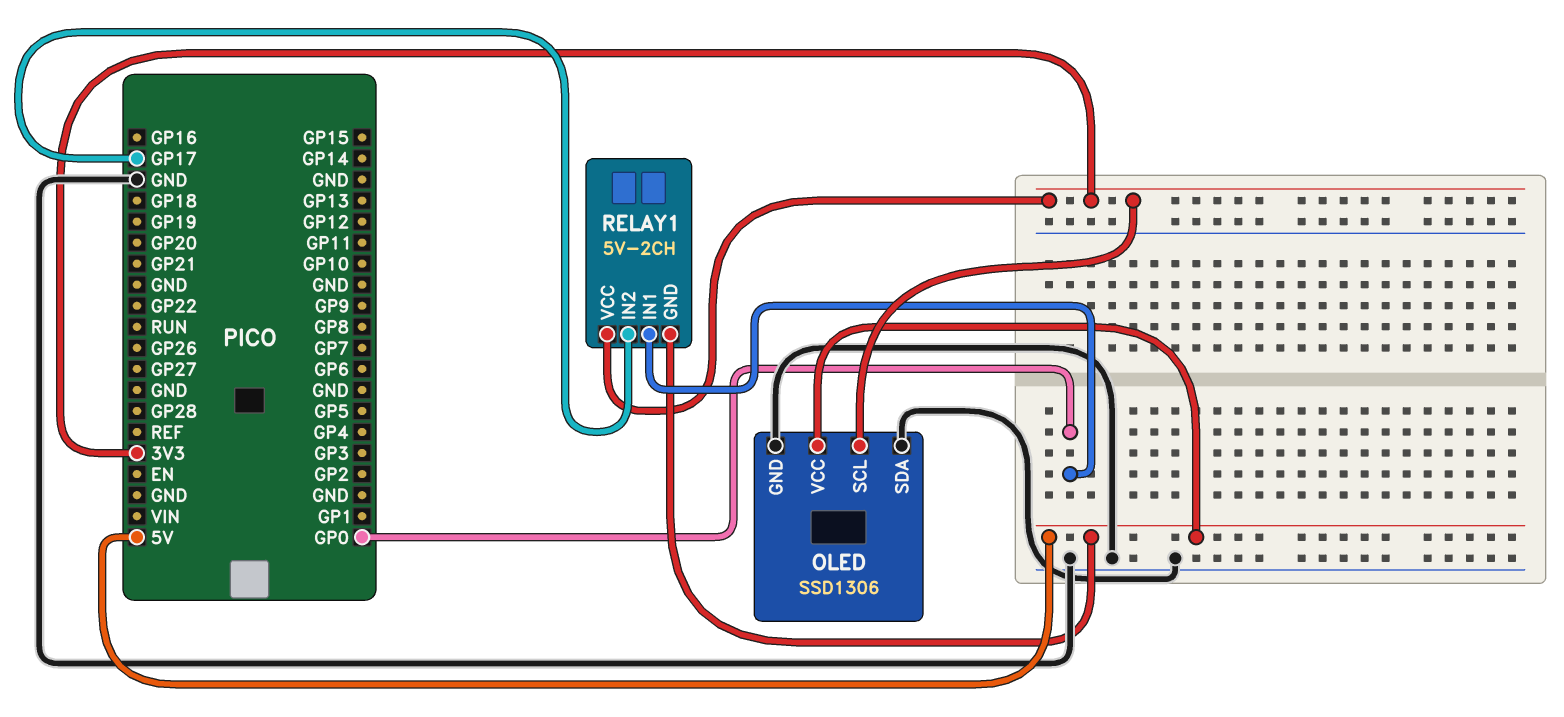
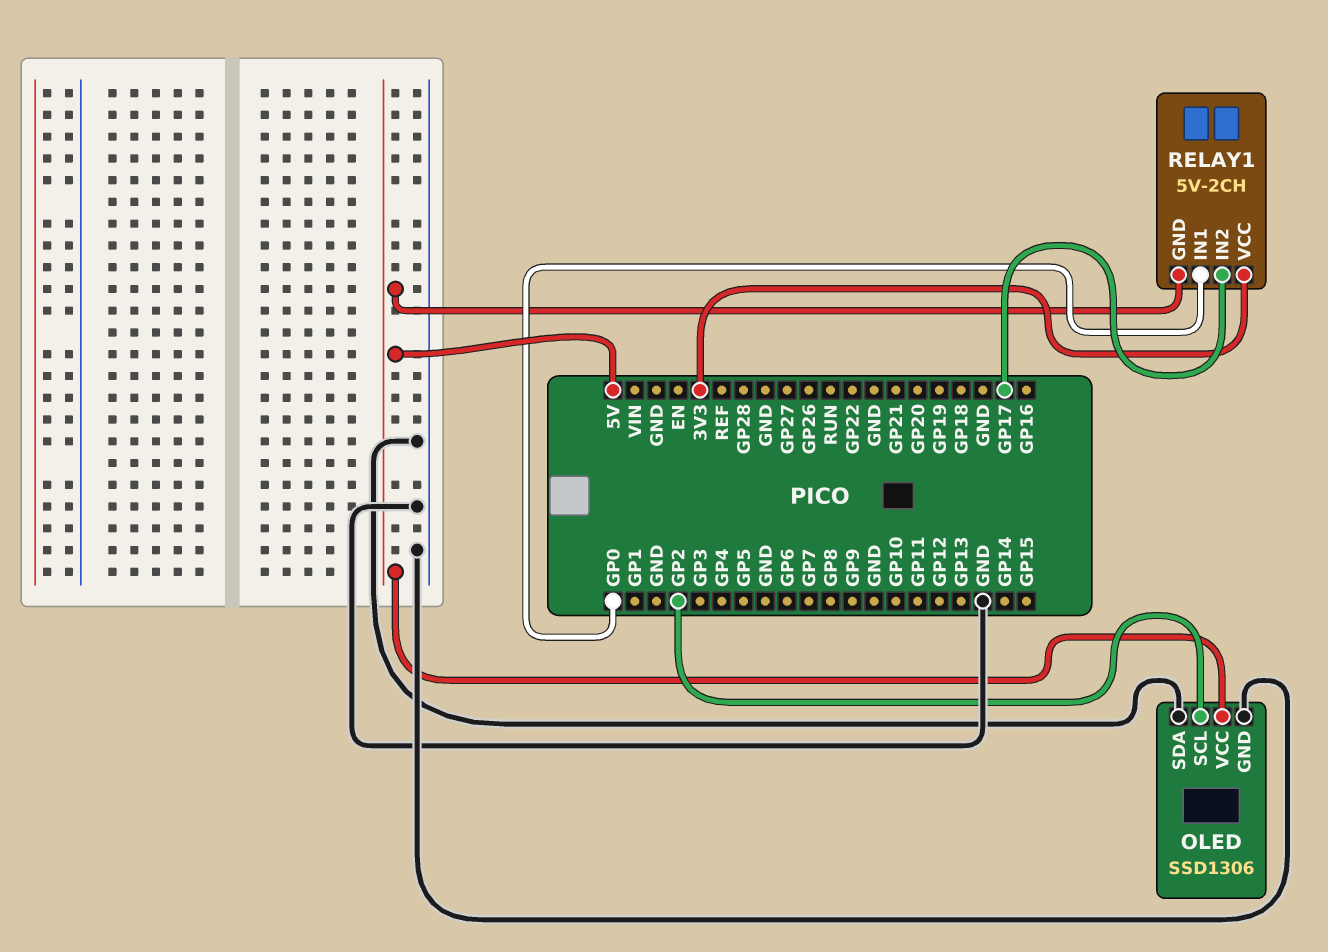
OLED pin SCL: 3V3 -> GP2

